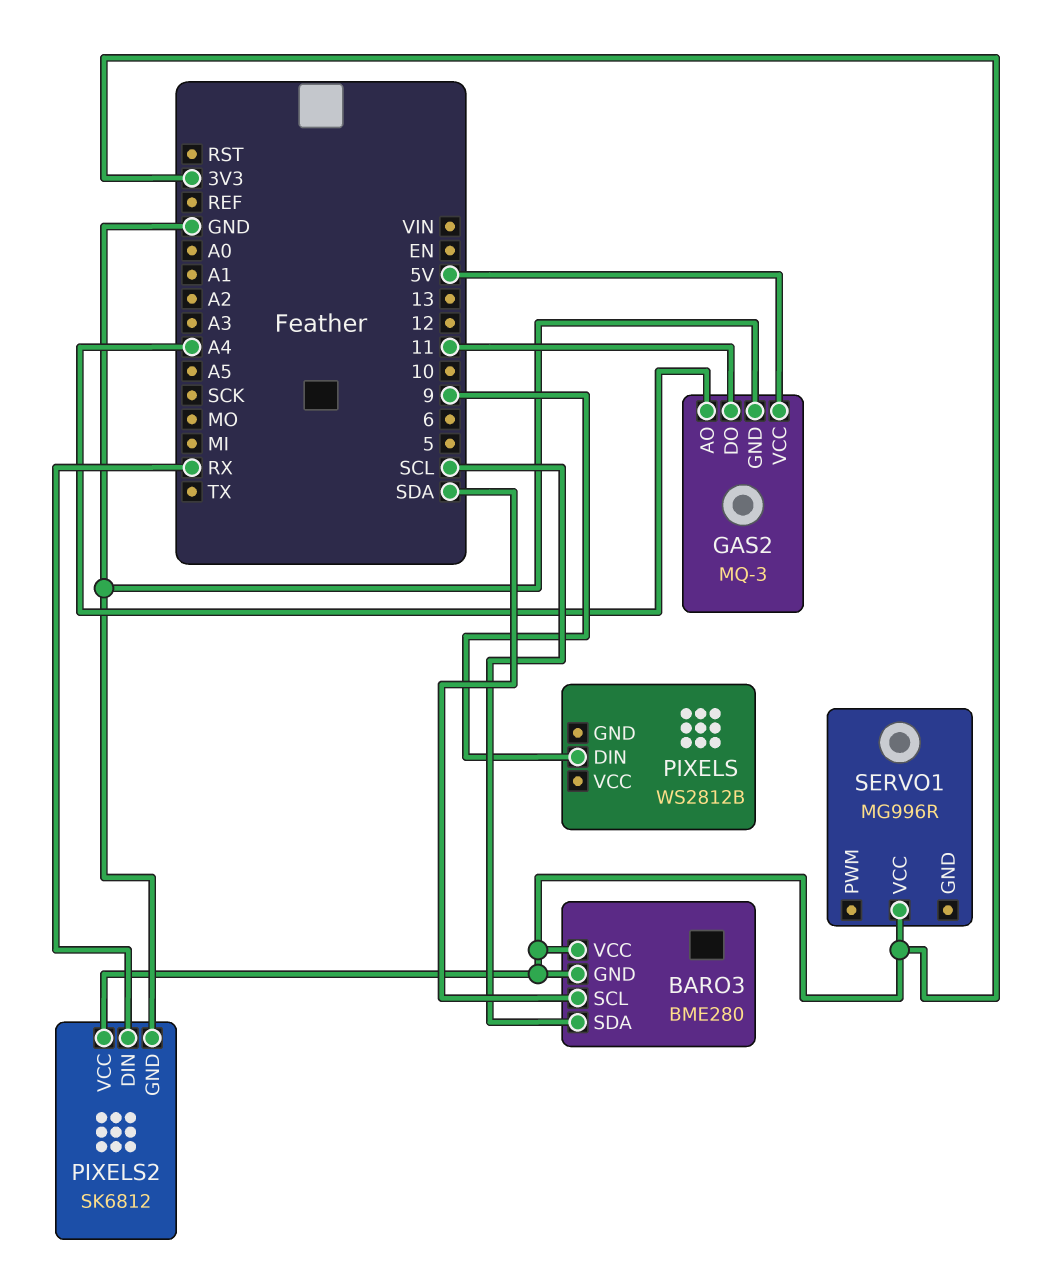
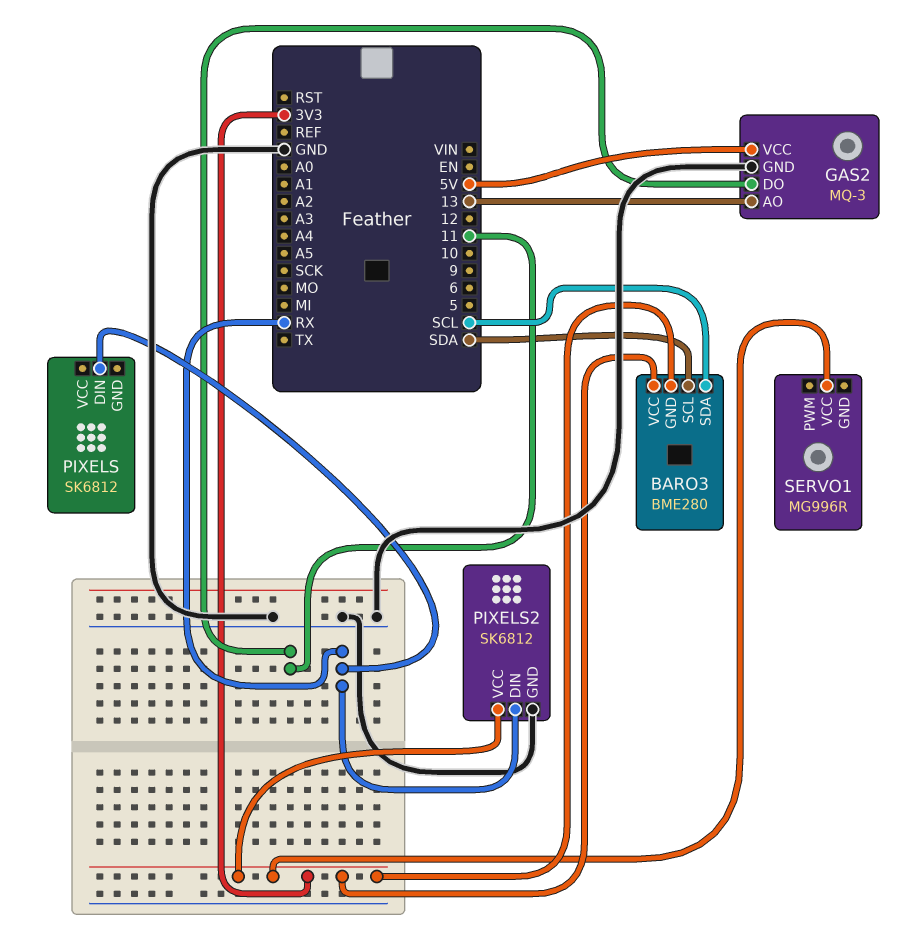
GAS2 pin AO: A4 -> 13
PIXELS: WS2812B -> SK6812
PIXELS pin DIN: 9 -> RX

